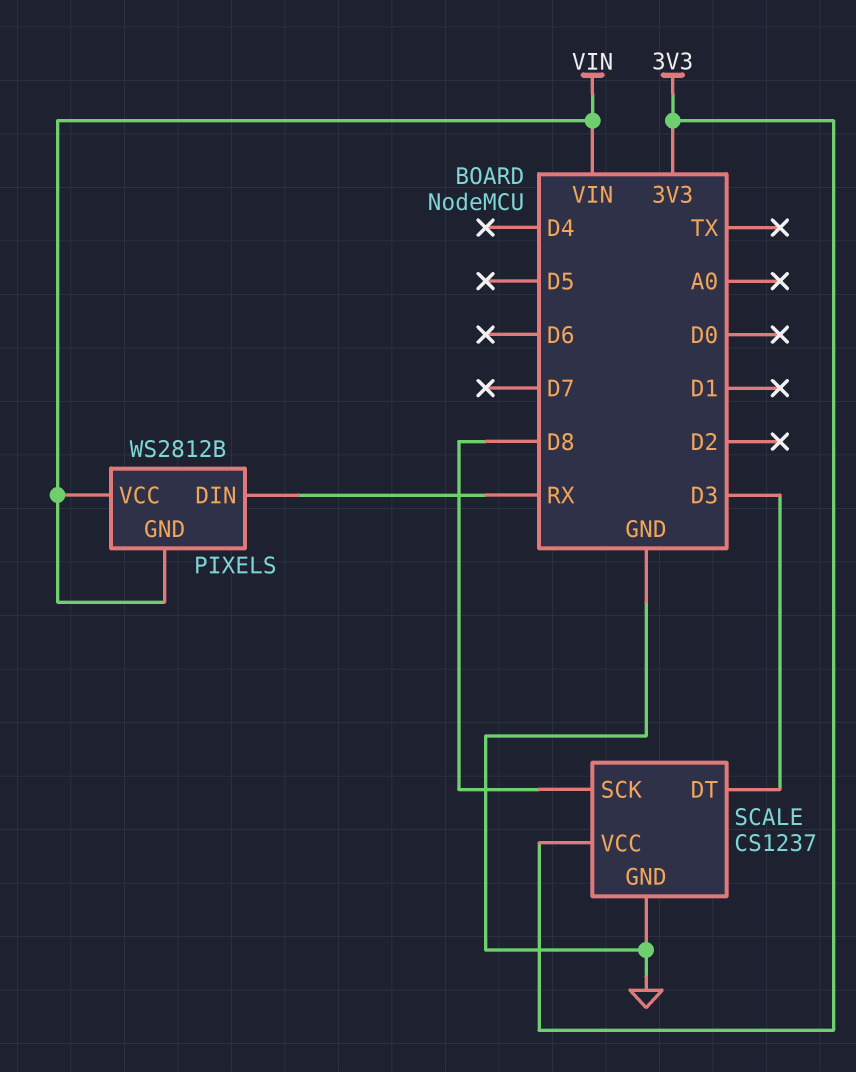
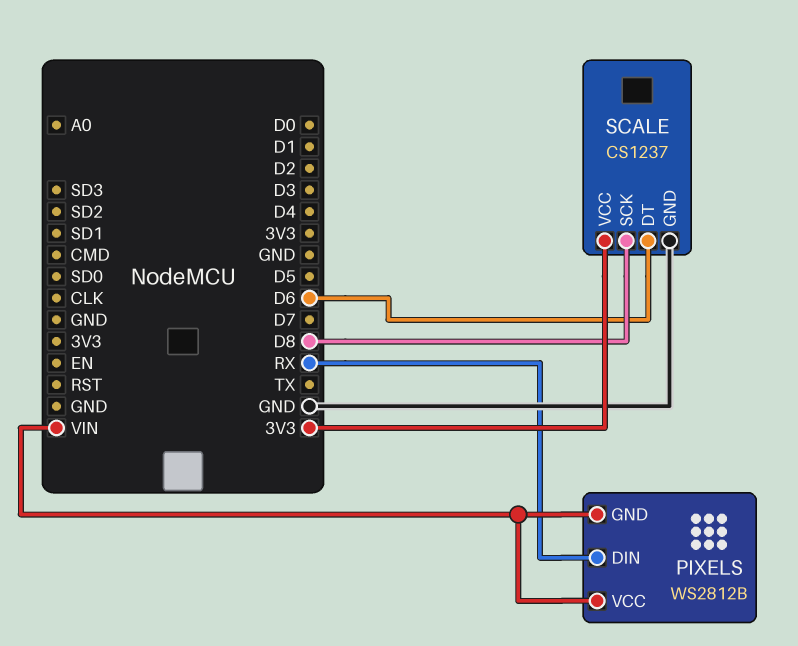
SCALE pin DT: D3 -> D6

